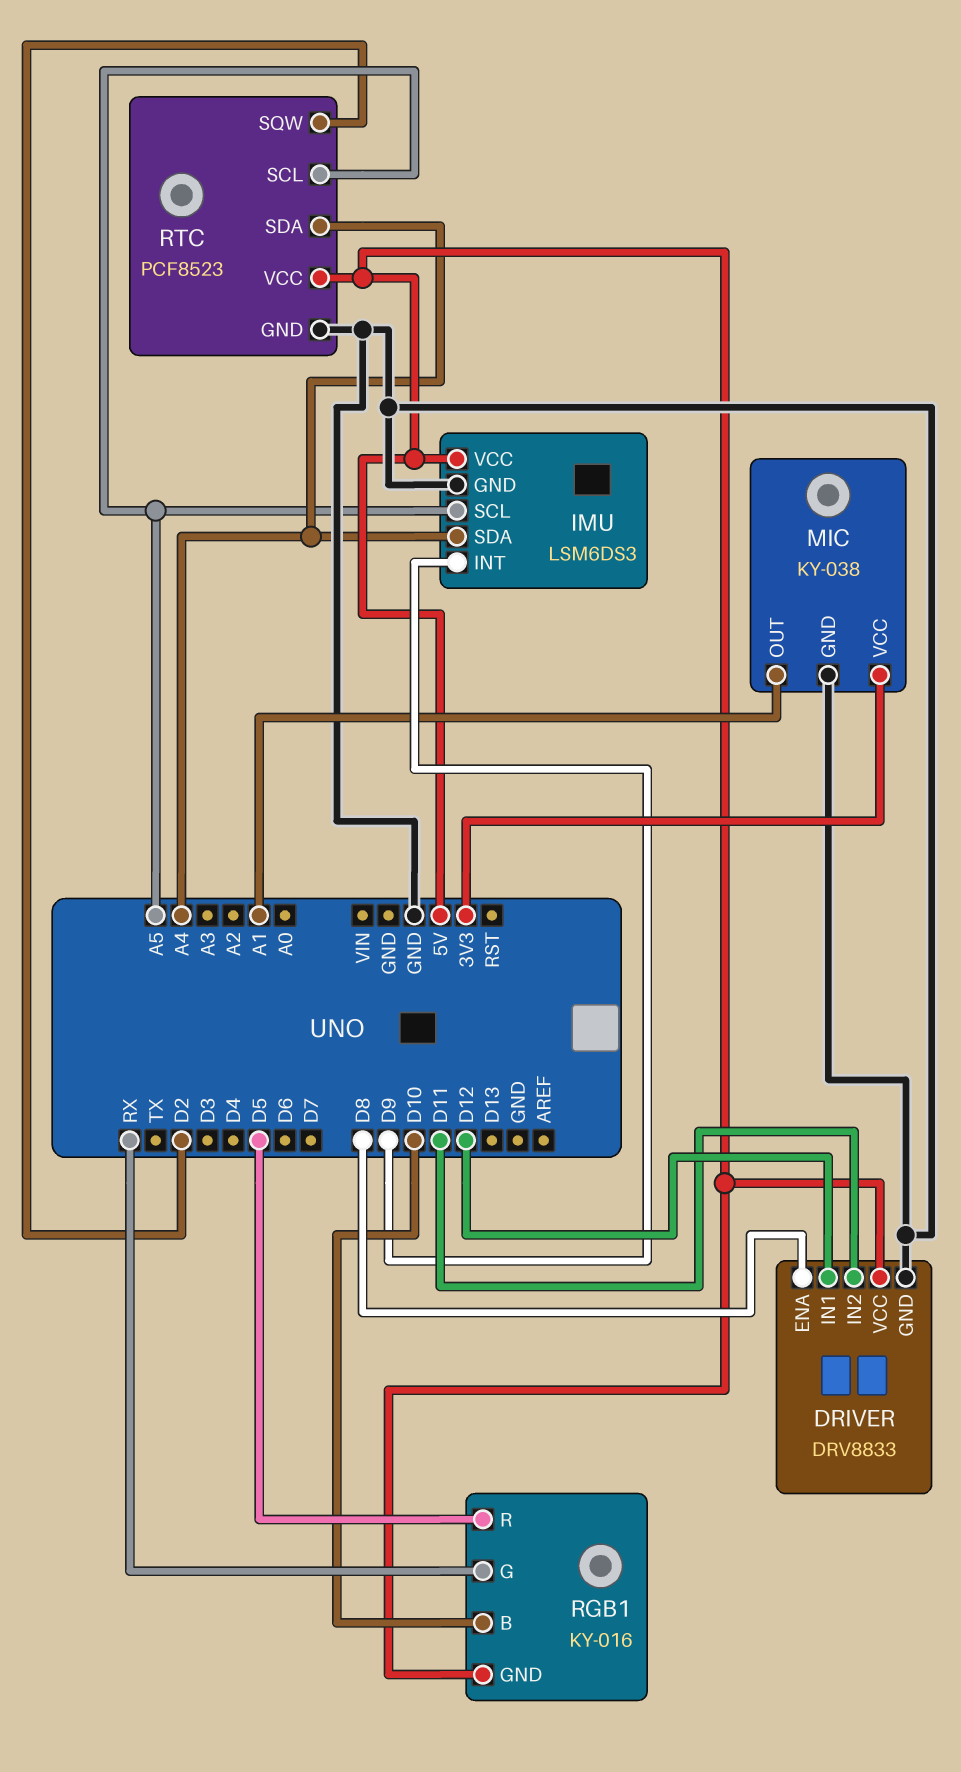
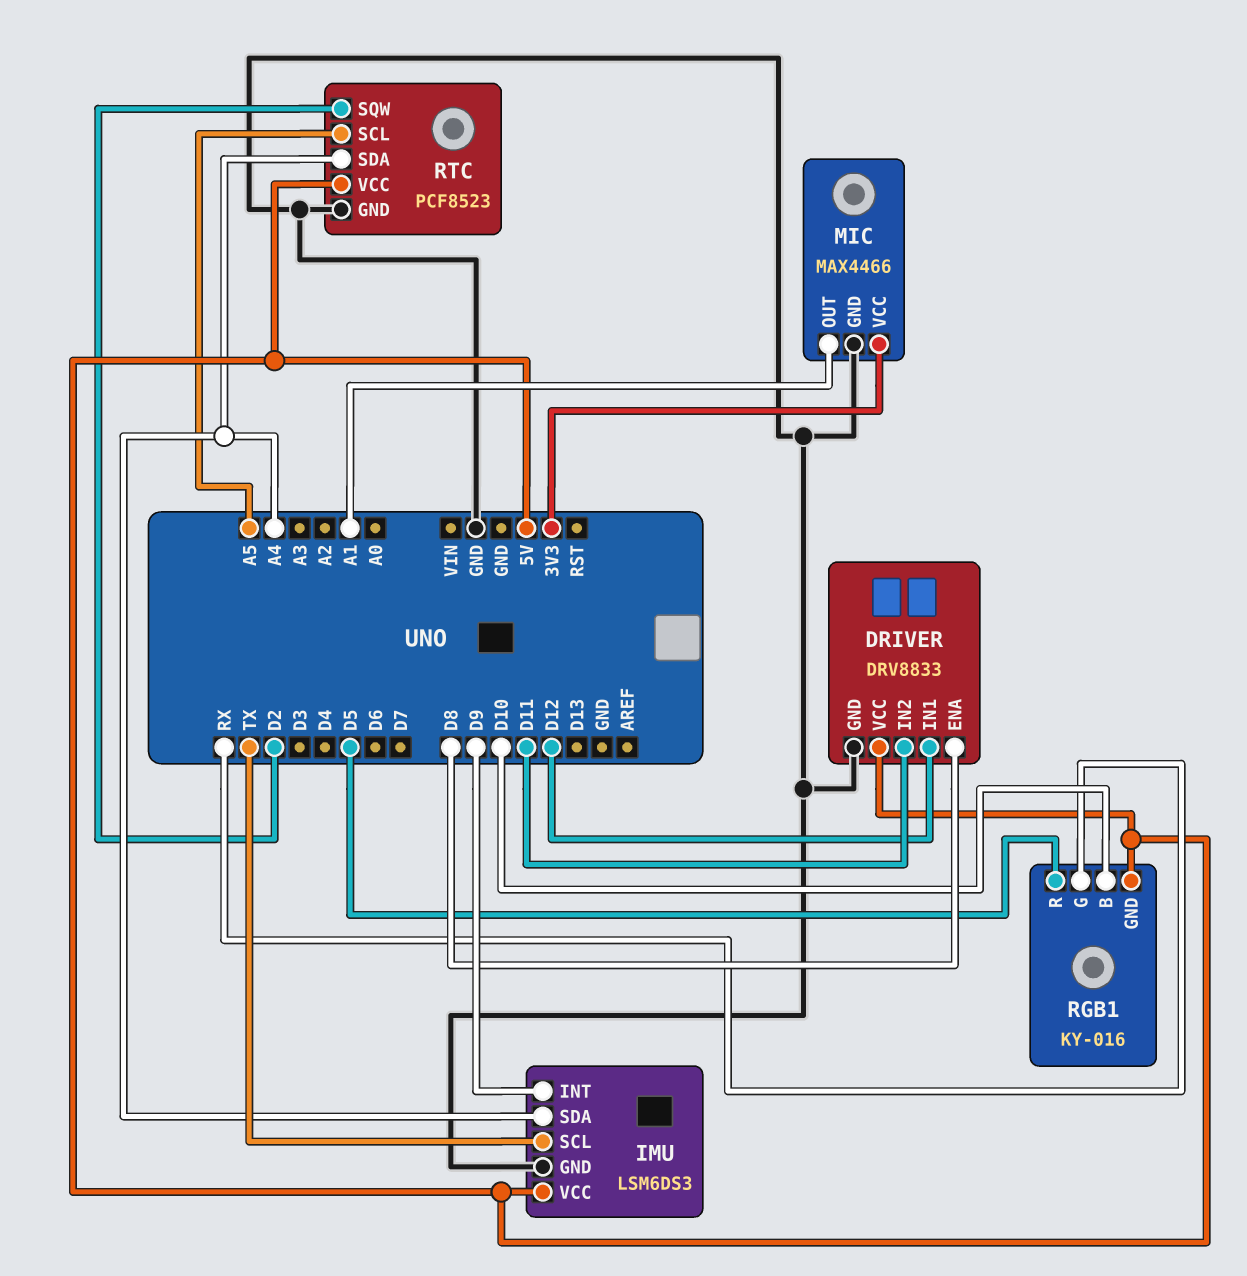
IMU pin SCL: A5 -> TX
MIC: KY-038 -> MAX4466

